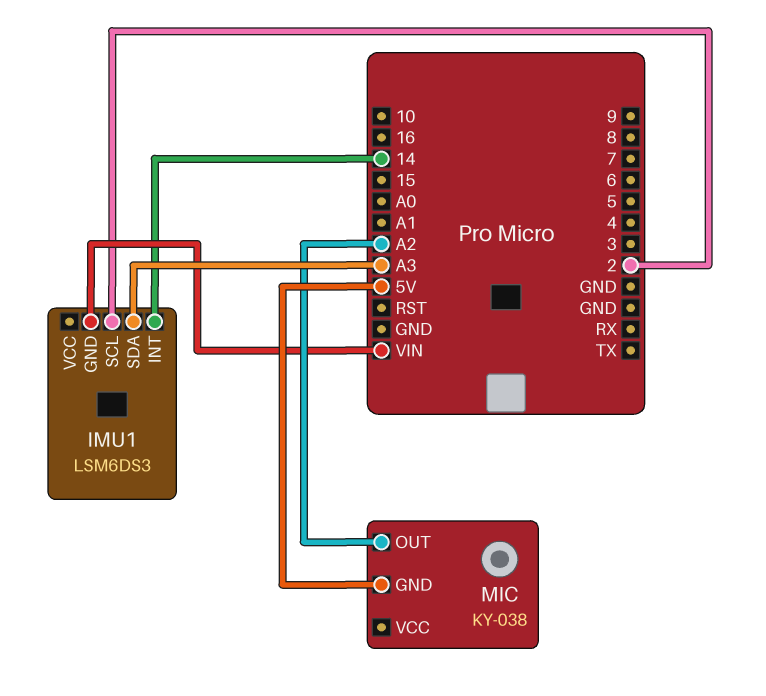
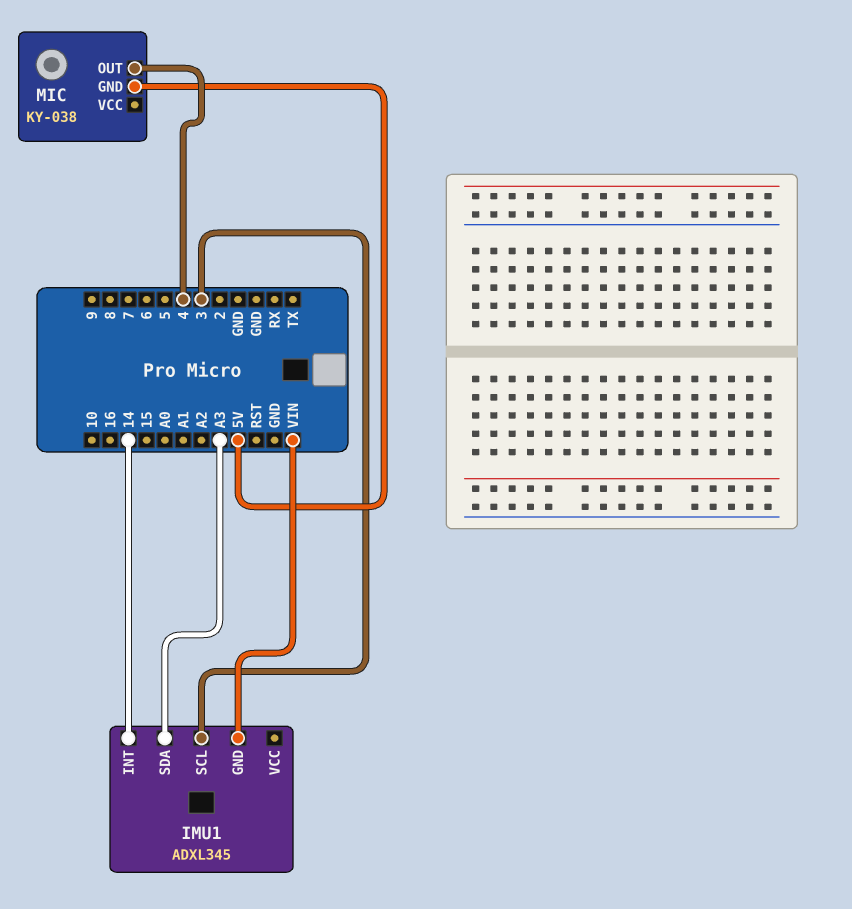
IMU1: LSM6DS3 -> ADXL345
IMU1 pin SCL: 2 -> 3
MIC pin OUT: A2 -> 4

